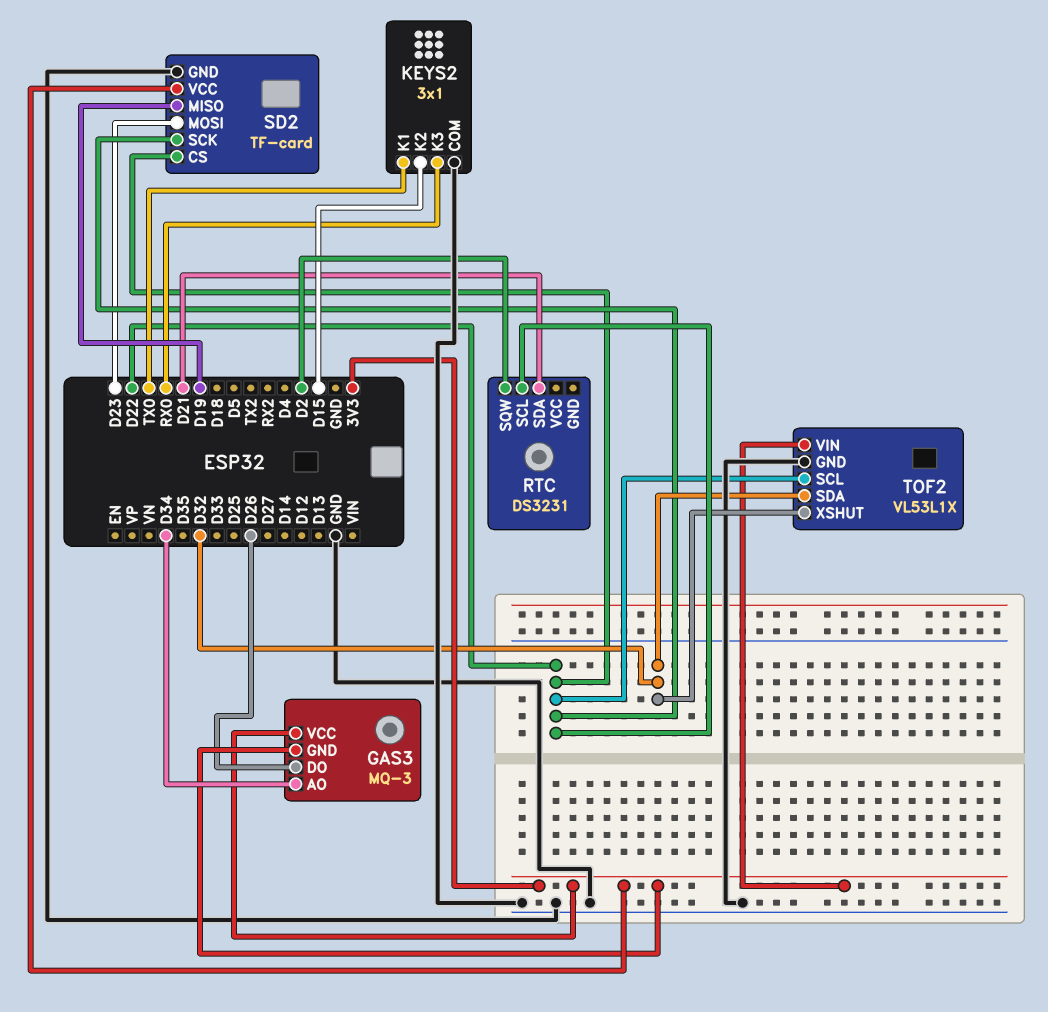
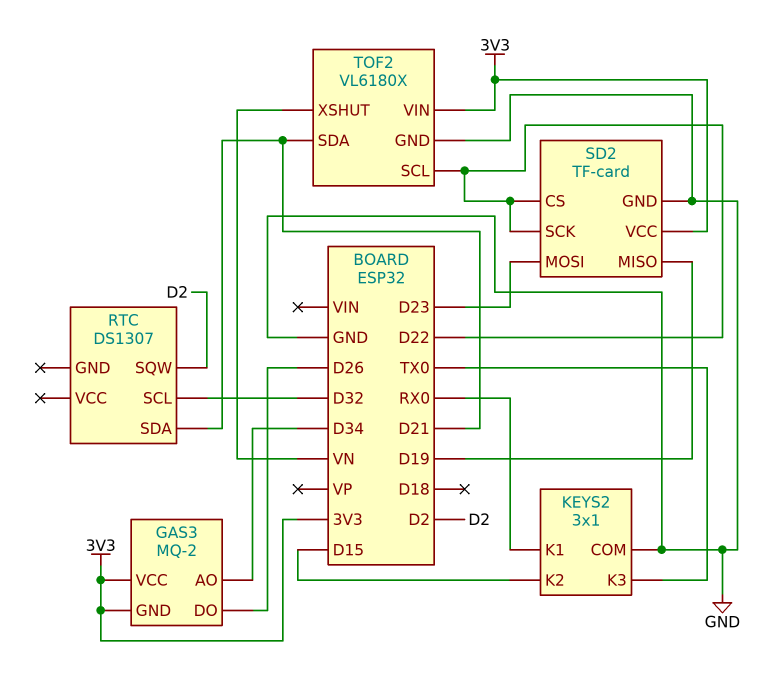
GAS3: MQ-3 -> MQ-2
KEYS2 pin K1: TX0 -> RX0
KEYS2 pin K3: RX0 -> TX0
RTC: DS3231 -> DS1307
RTC pin SCL: D22 -> D32
TOF2: VL53L1X -> VL6180X
TOF2 pin SDA: D32 -> D21
TOF2 pin XSHUT: D32 -> VN

